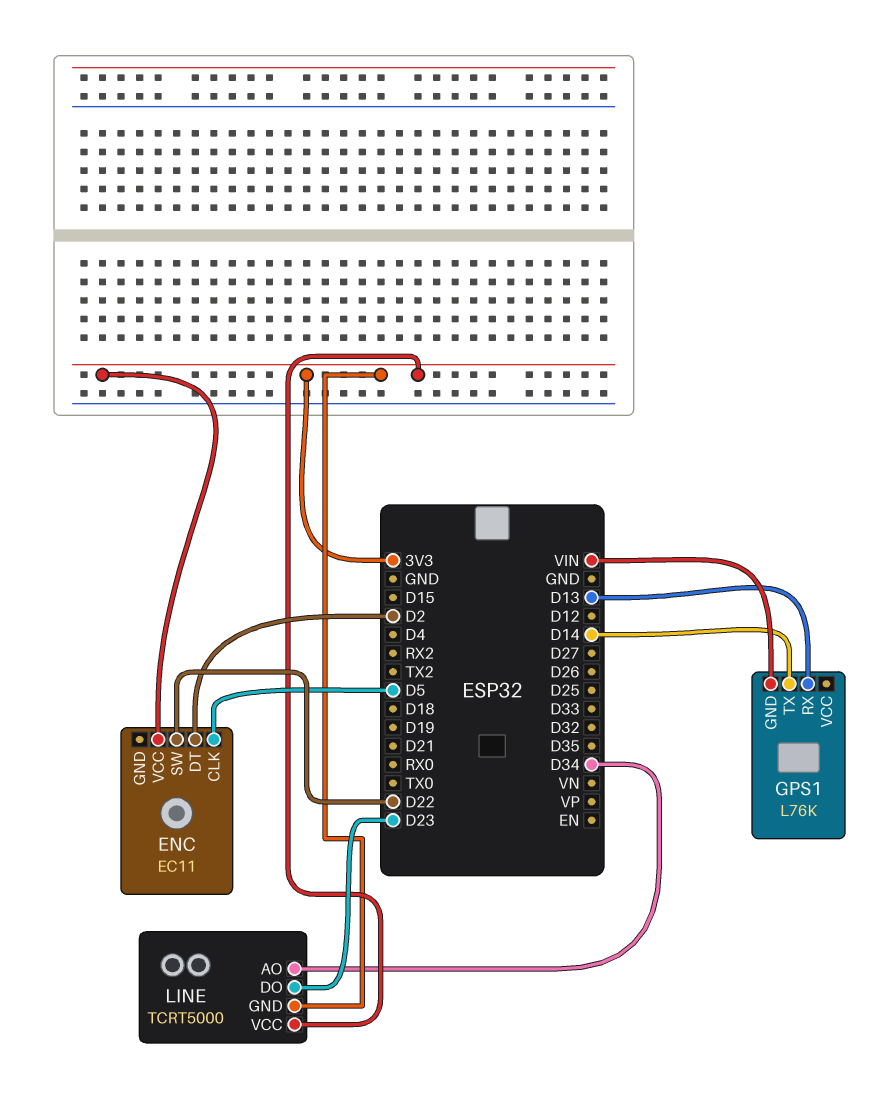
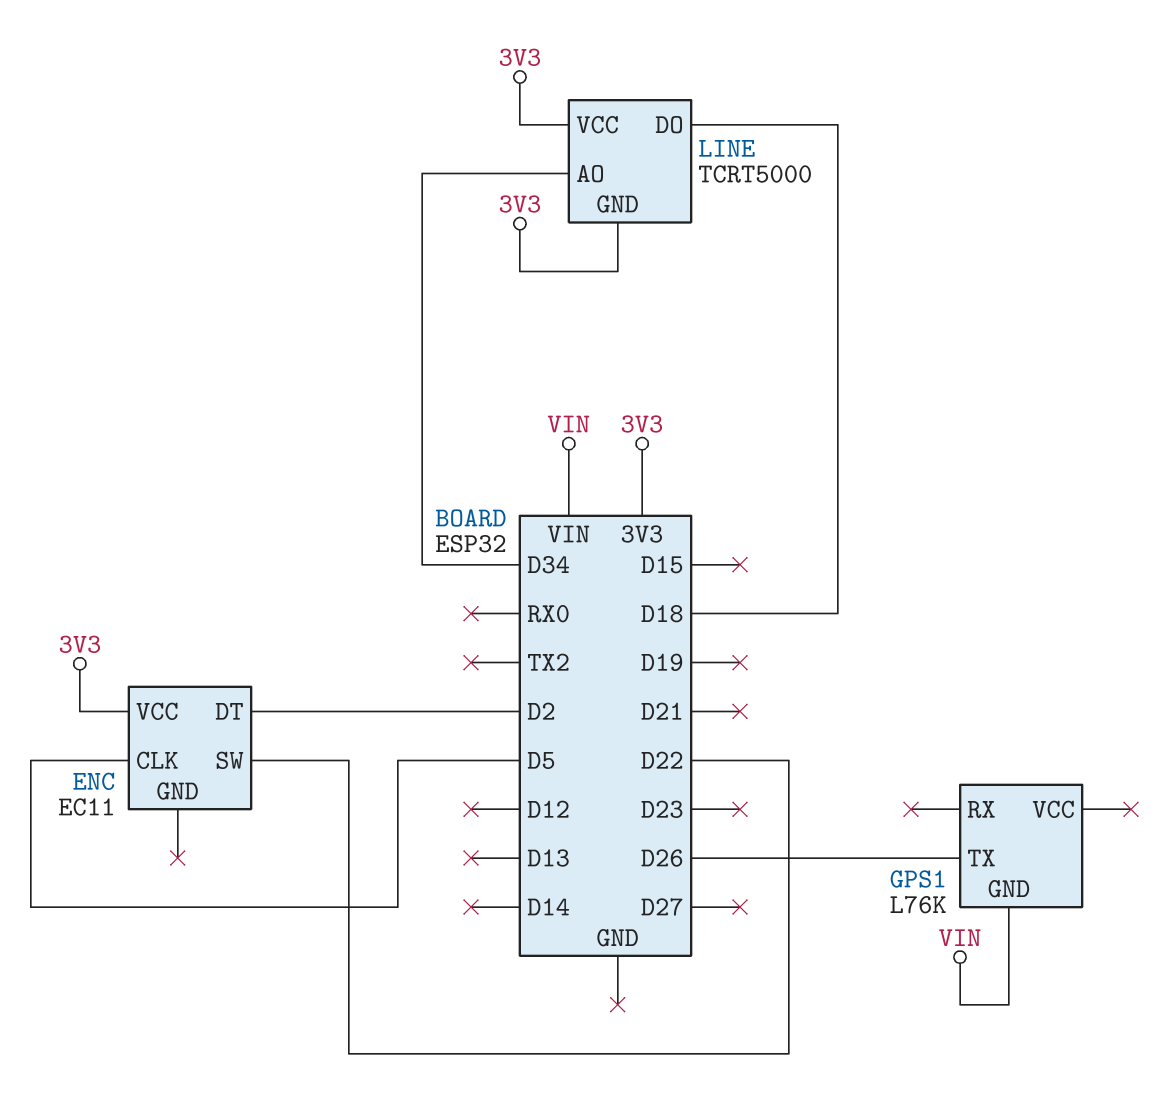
GPS1 pin RX: D13 -> none
GPS1 pin TX: D14 -> D26
LINE pin DO: D23 -> D18

